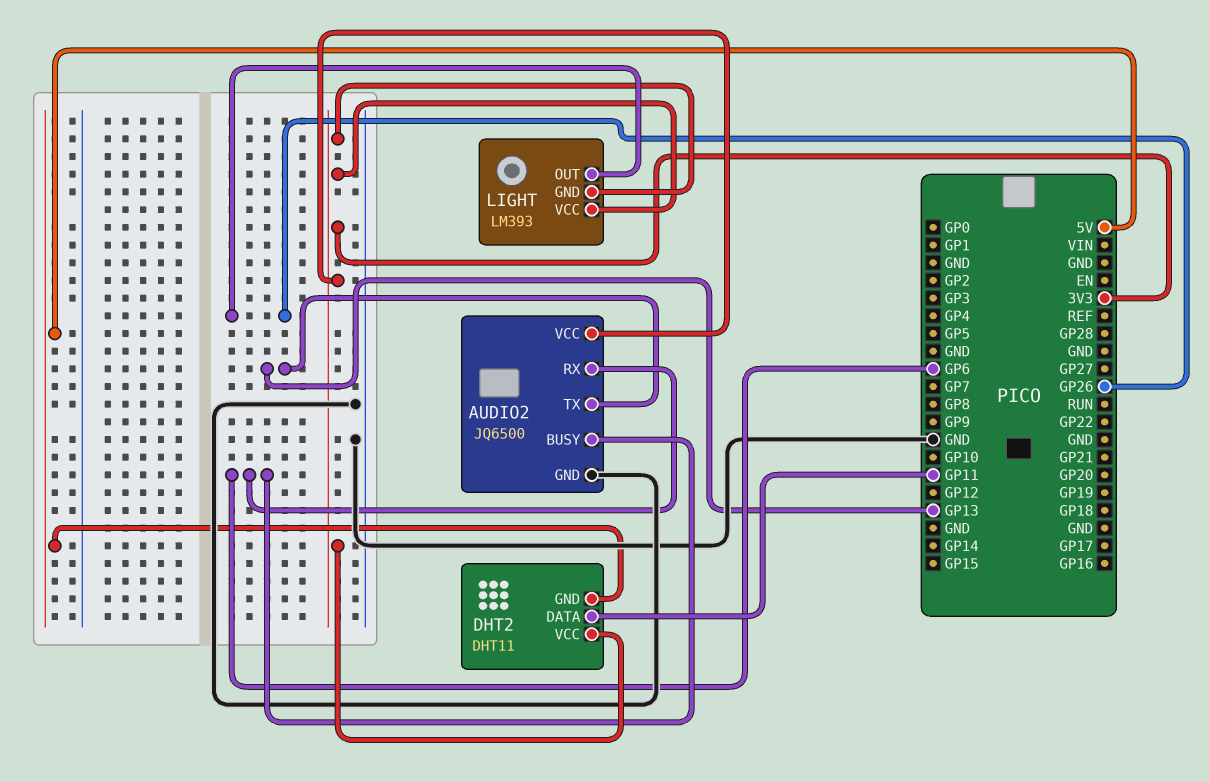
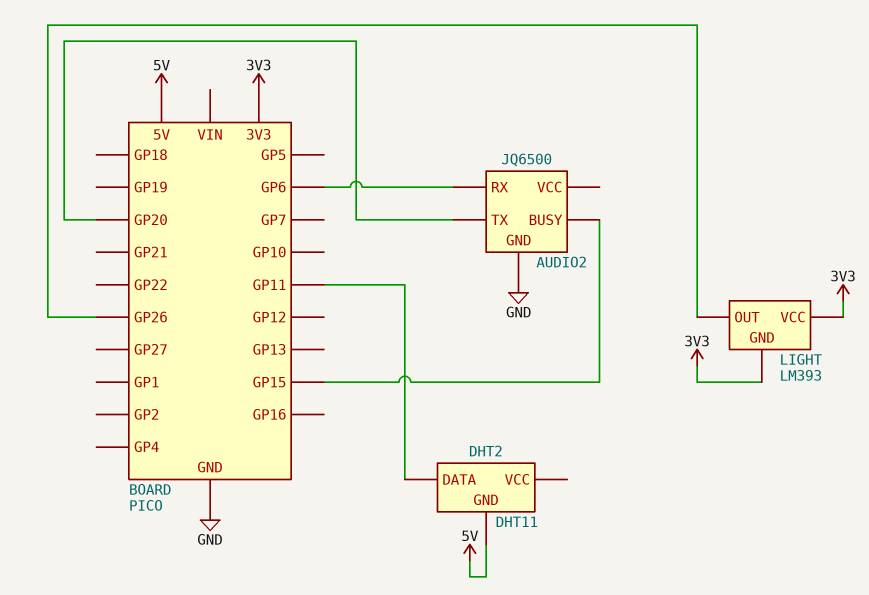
AUDIO2 pin BUSY: GP6 -> GP15
AUDIO2 pin TX: GP13 -> GP20
AUDIO2 pin VCC: 3V3 -> none
DHT2 pin VCC: 3V3 -> none

